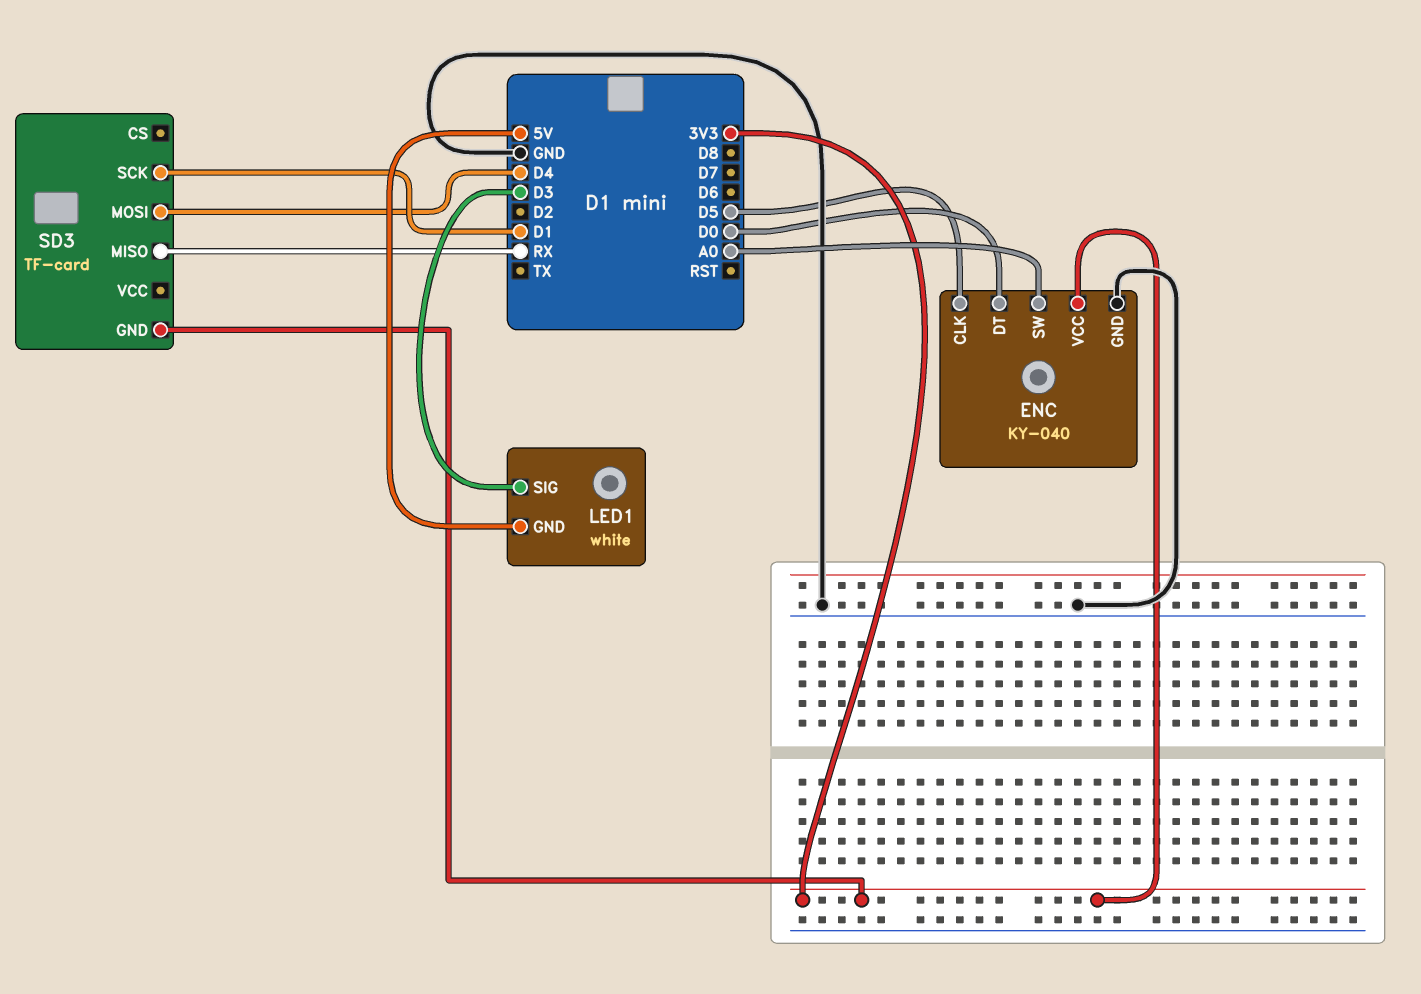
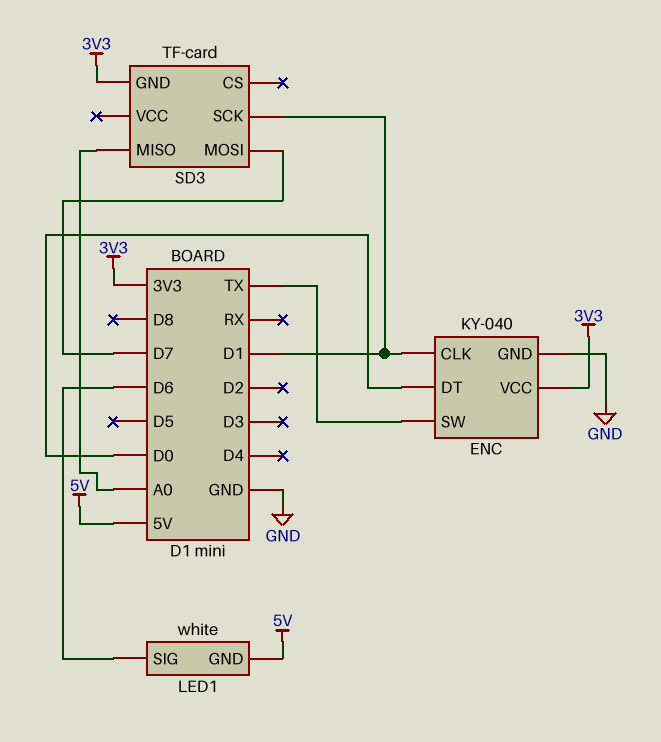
ENC pin CLK: D5 -> D1
ENC pin SW: A0 -> TX
LED1 pin SIG: D3 -> D6
SD3 pin MISO: RX -> A0
SD3 pin MOSI: D4 -> D7

